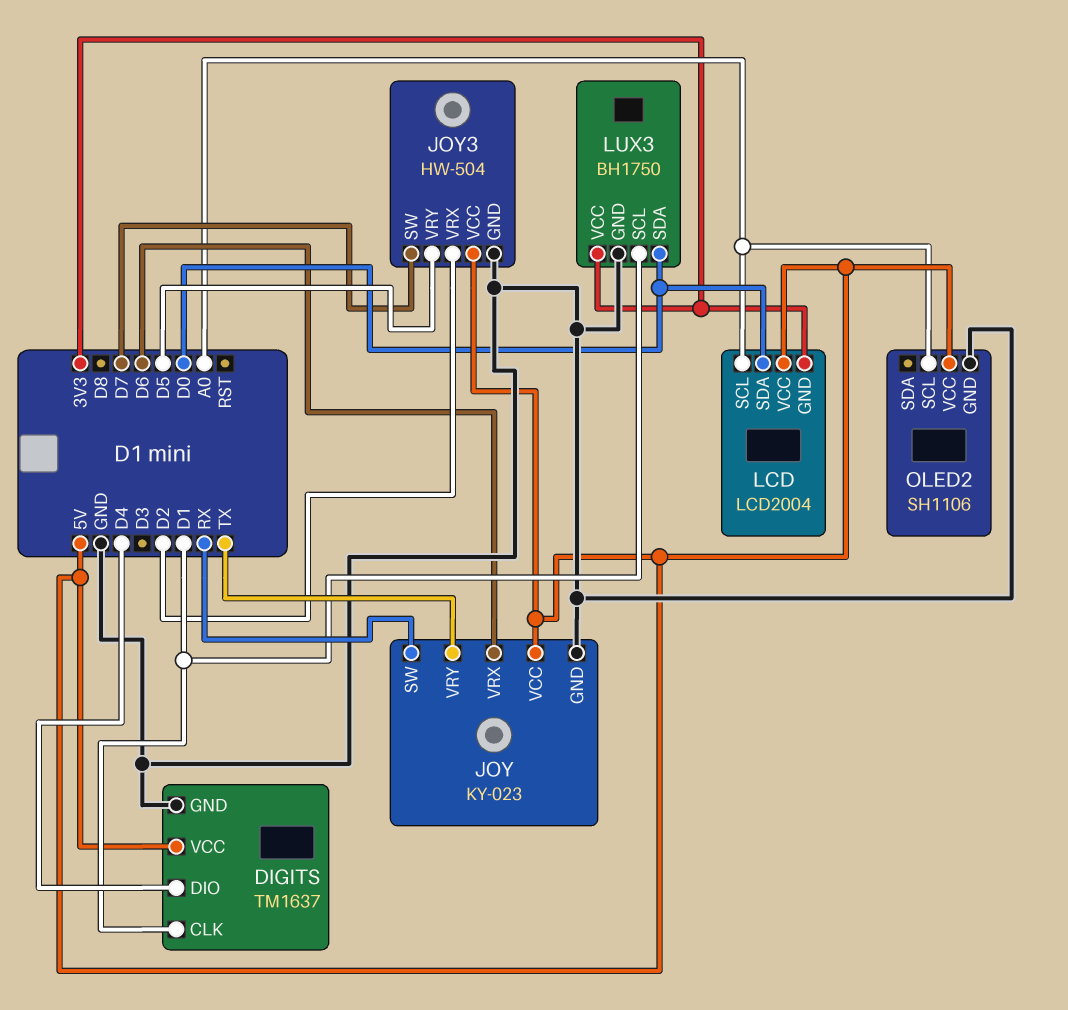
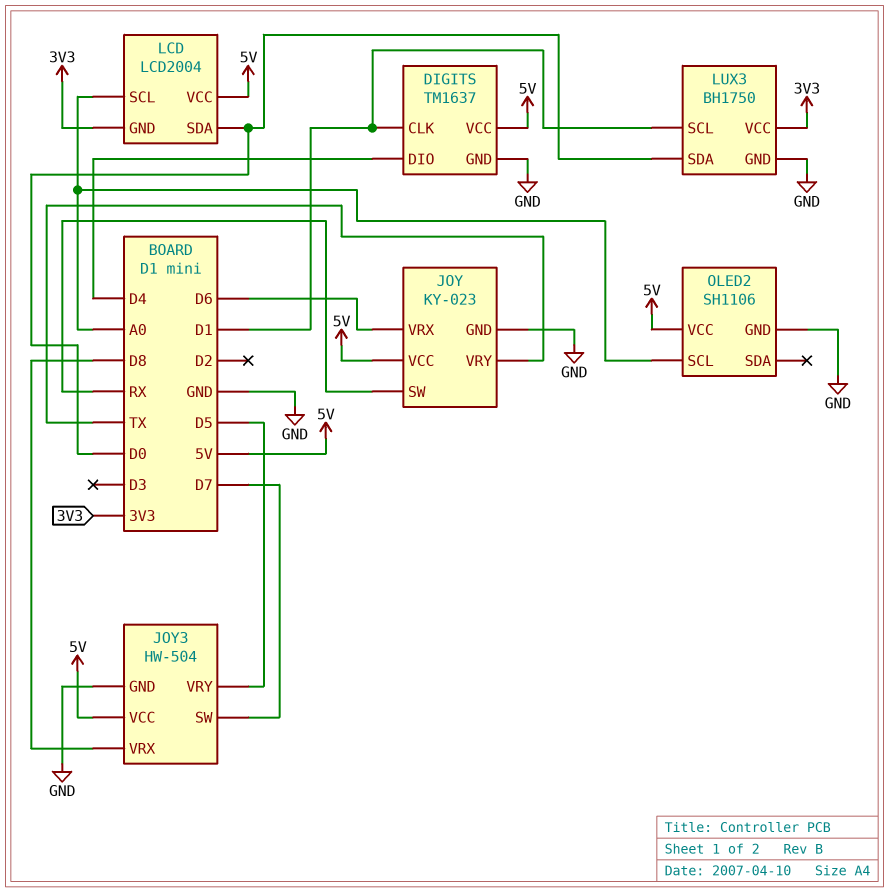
JOY3 pin VRX: D2 -> D8

